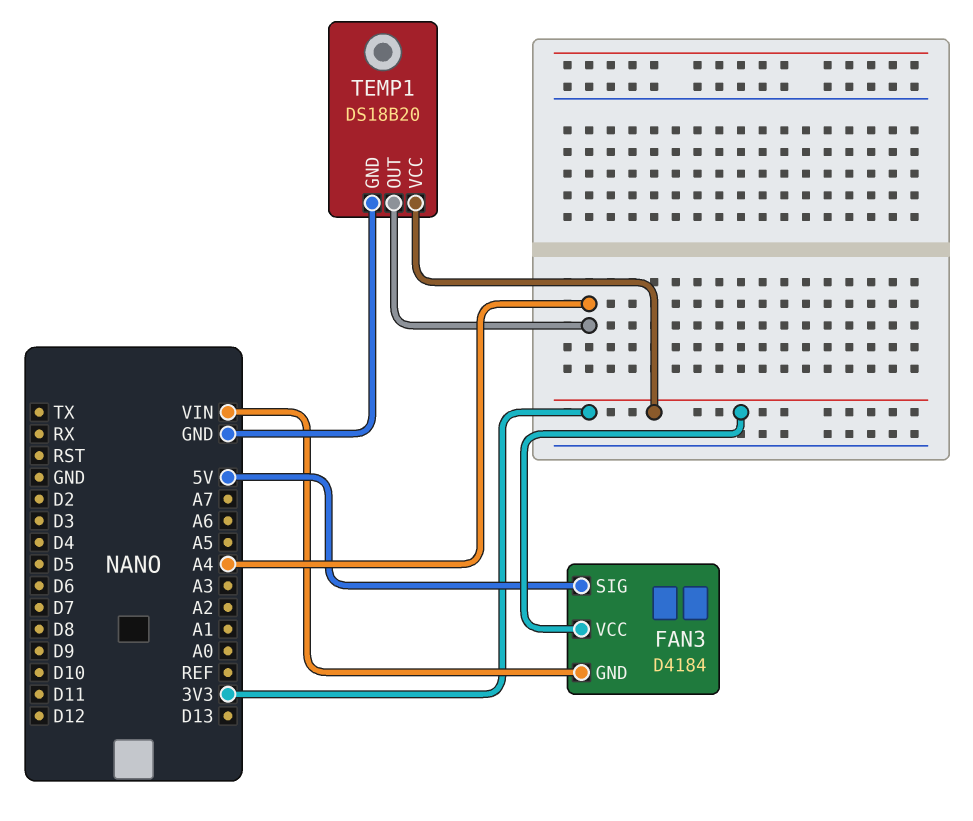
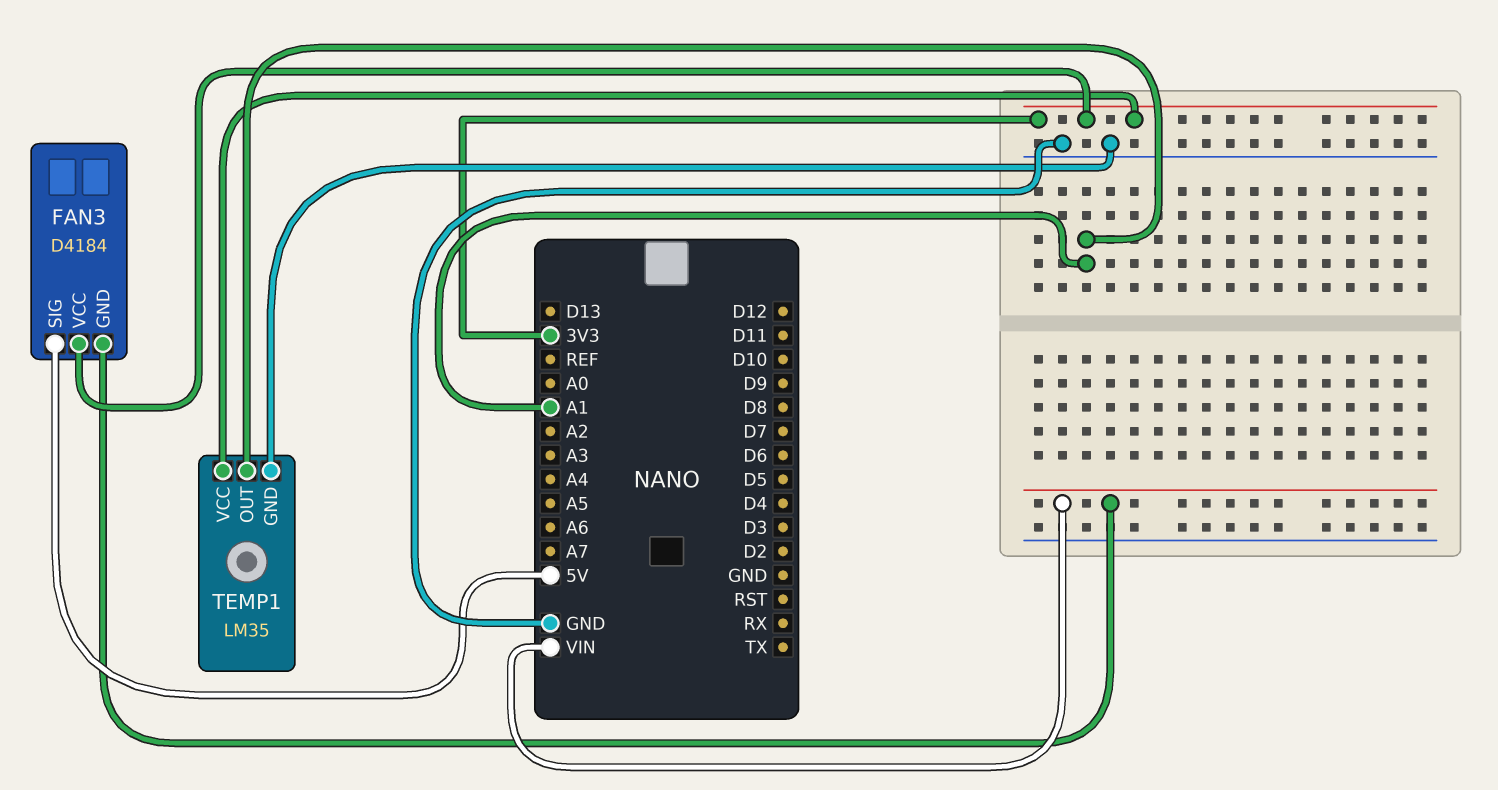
TEMP1: DS18B20 -> LM35
TEMP1 pin OUT: A4 -> A1

